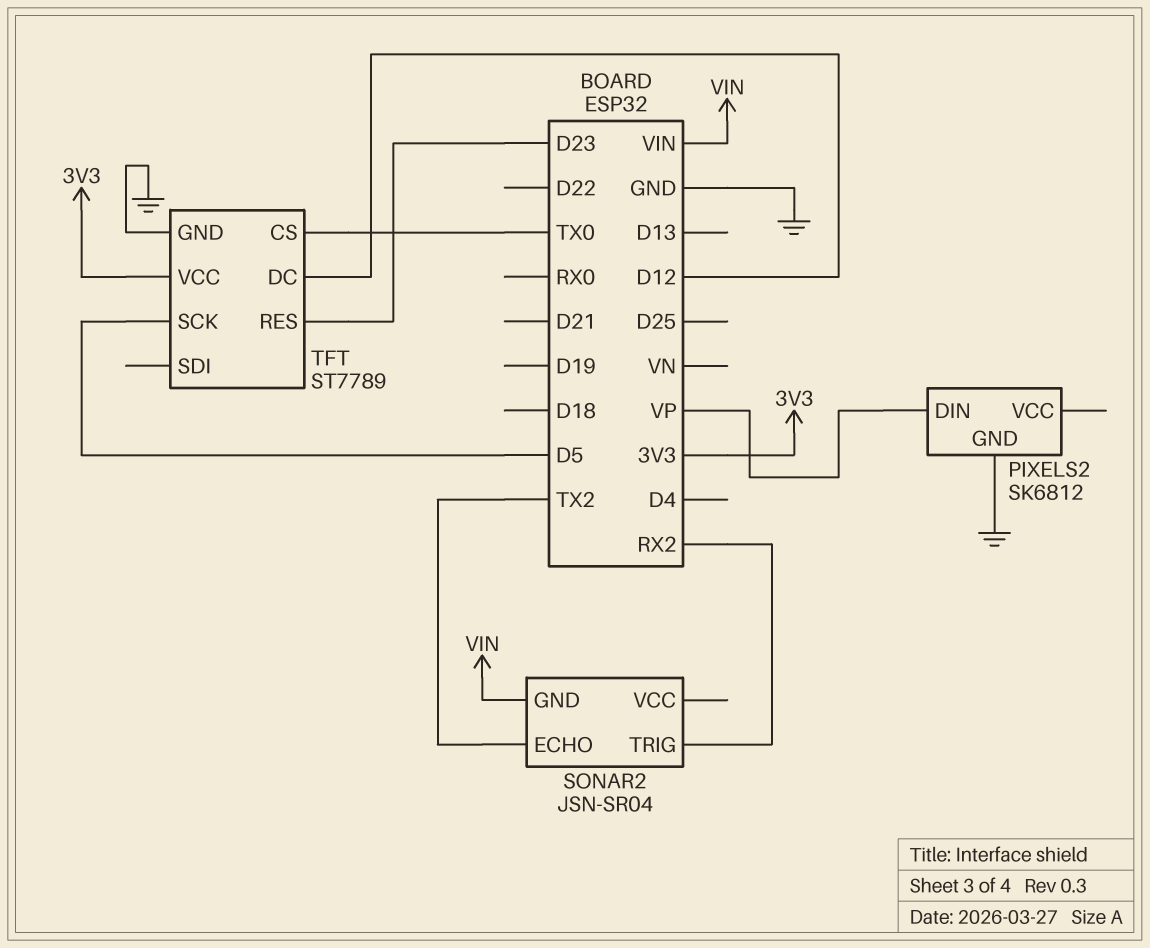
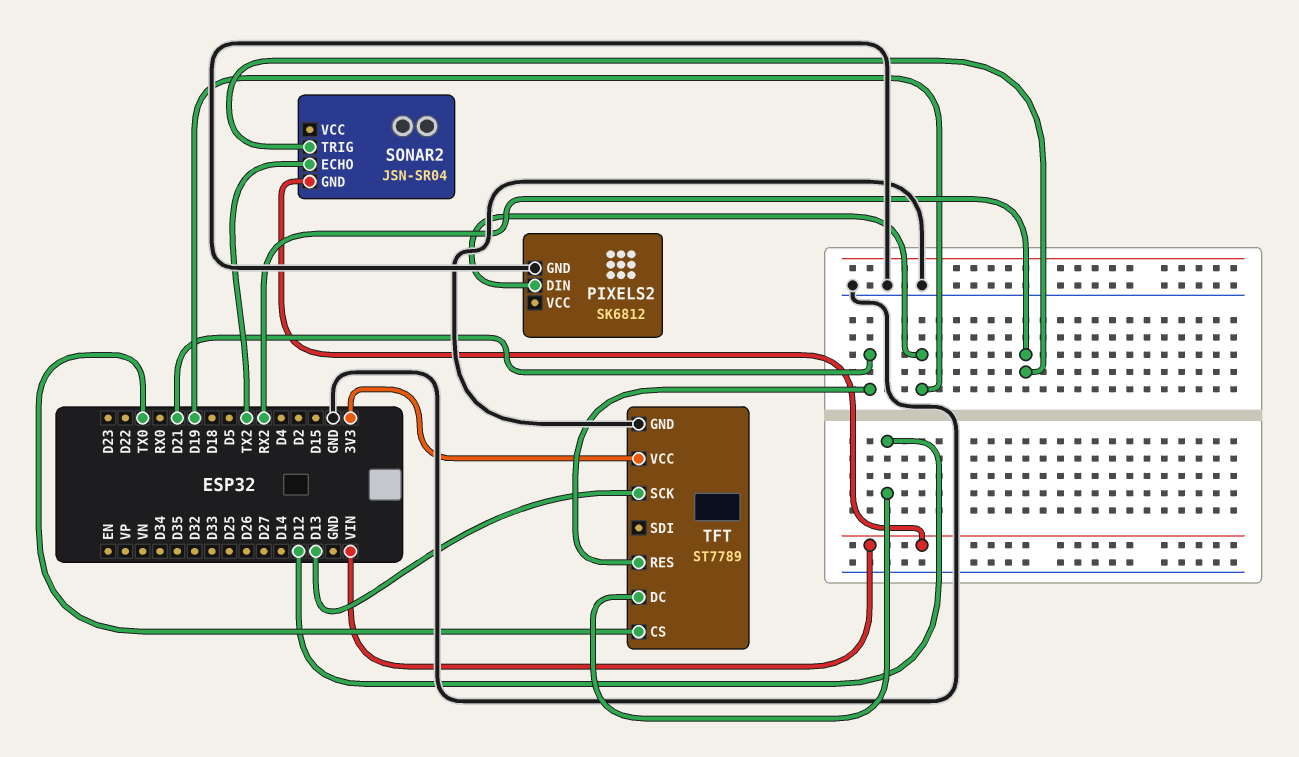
PIXELS2 pin DIN: VP -> D19
TFT pin RES: D23 -> D21
TFT pin SCK: D5 -> D13

